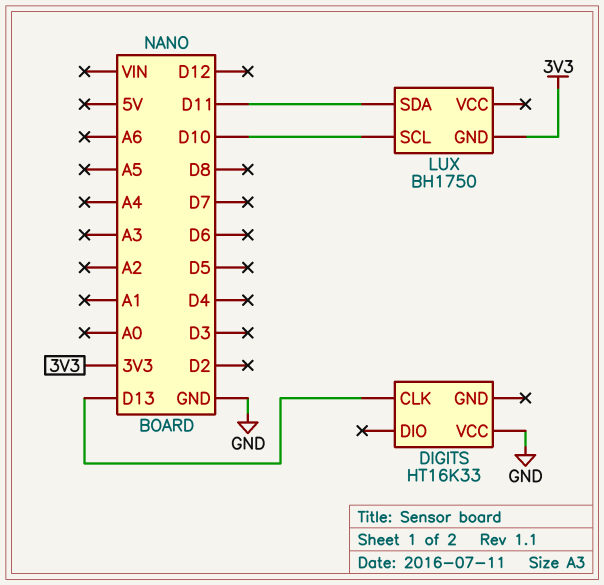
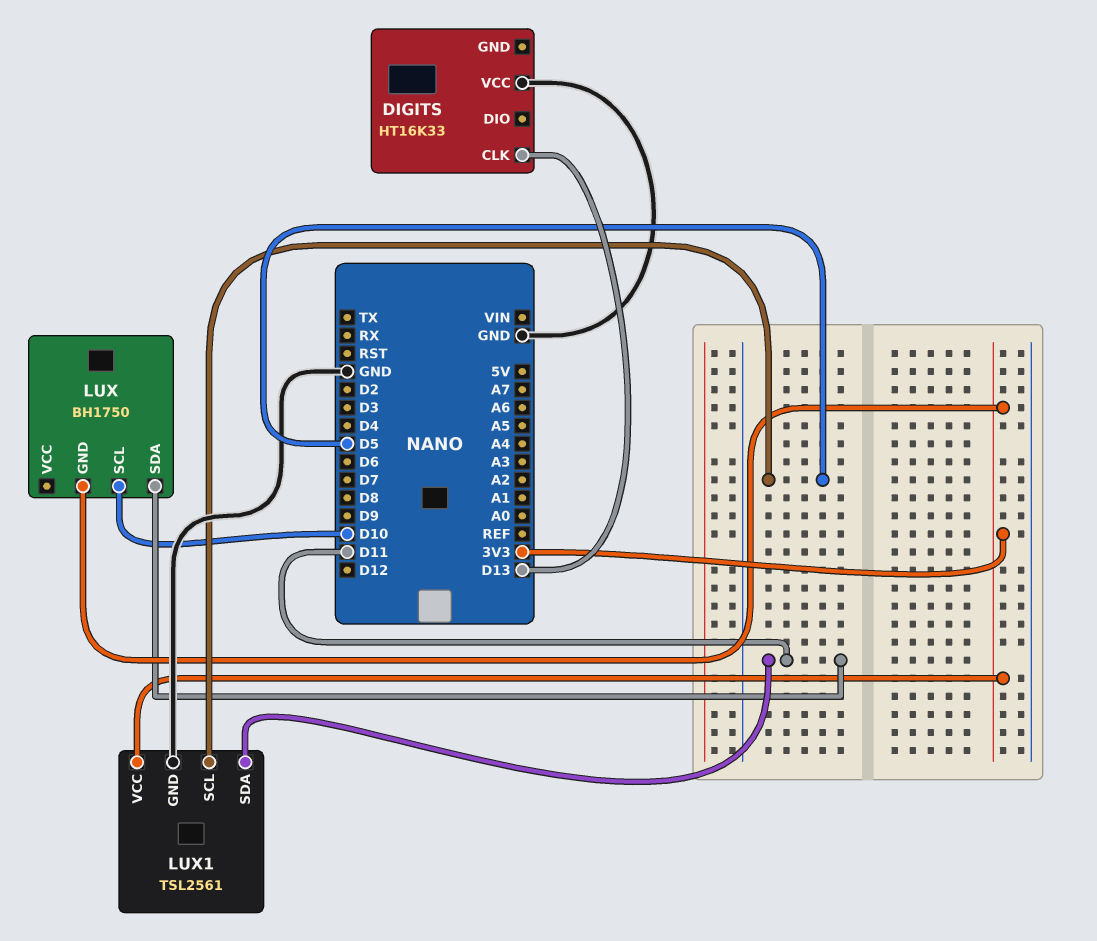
LUX1: none -> TSL2561
LUX1 pin GND: none -> GND
LUX1 pin SCL: none -> D5
LUX1 pin SDA: none -> D11
LUX1 pin VCC: none -> 3V3

